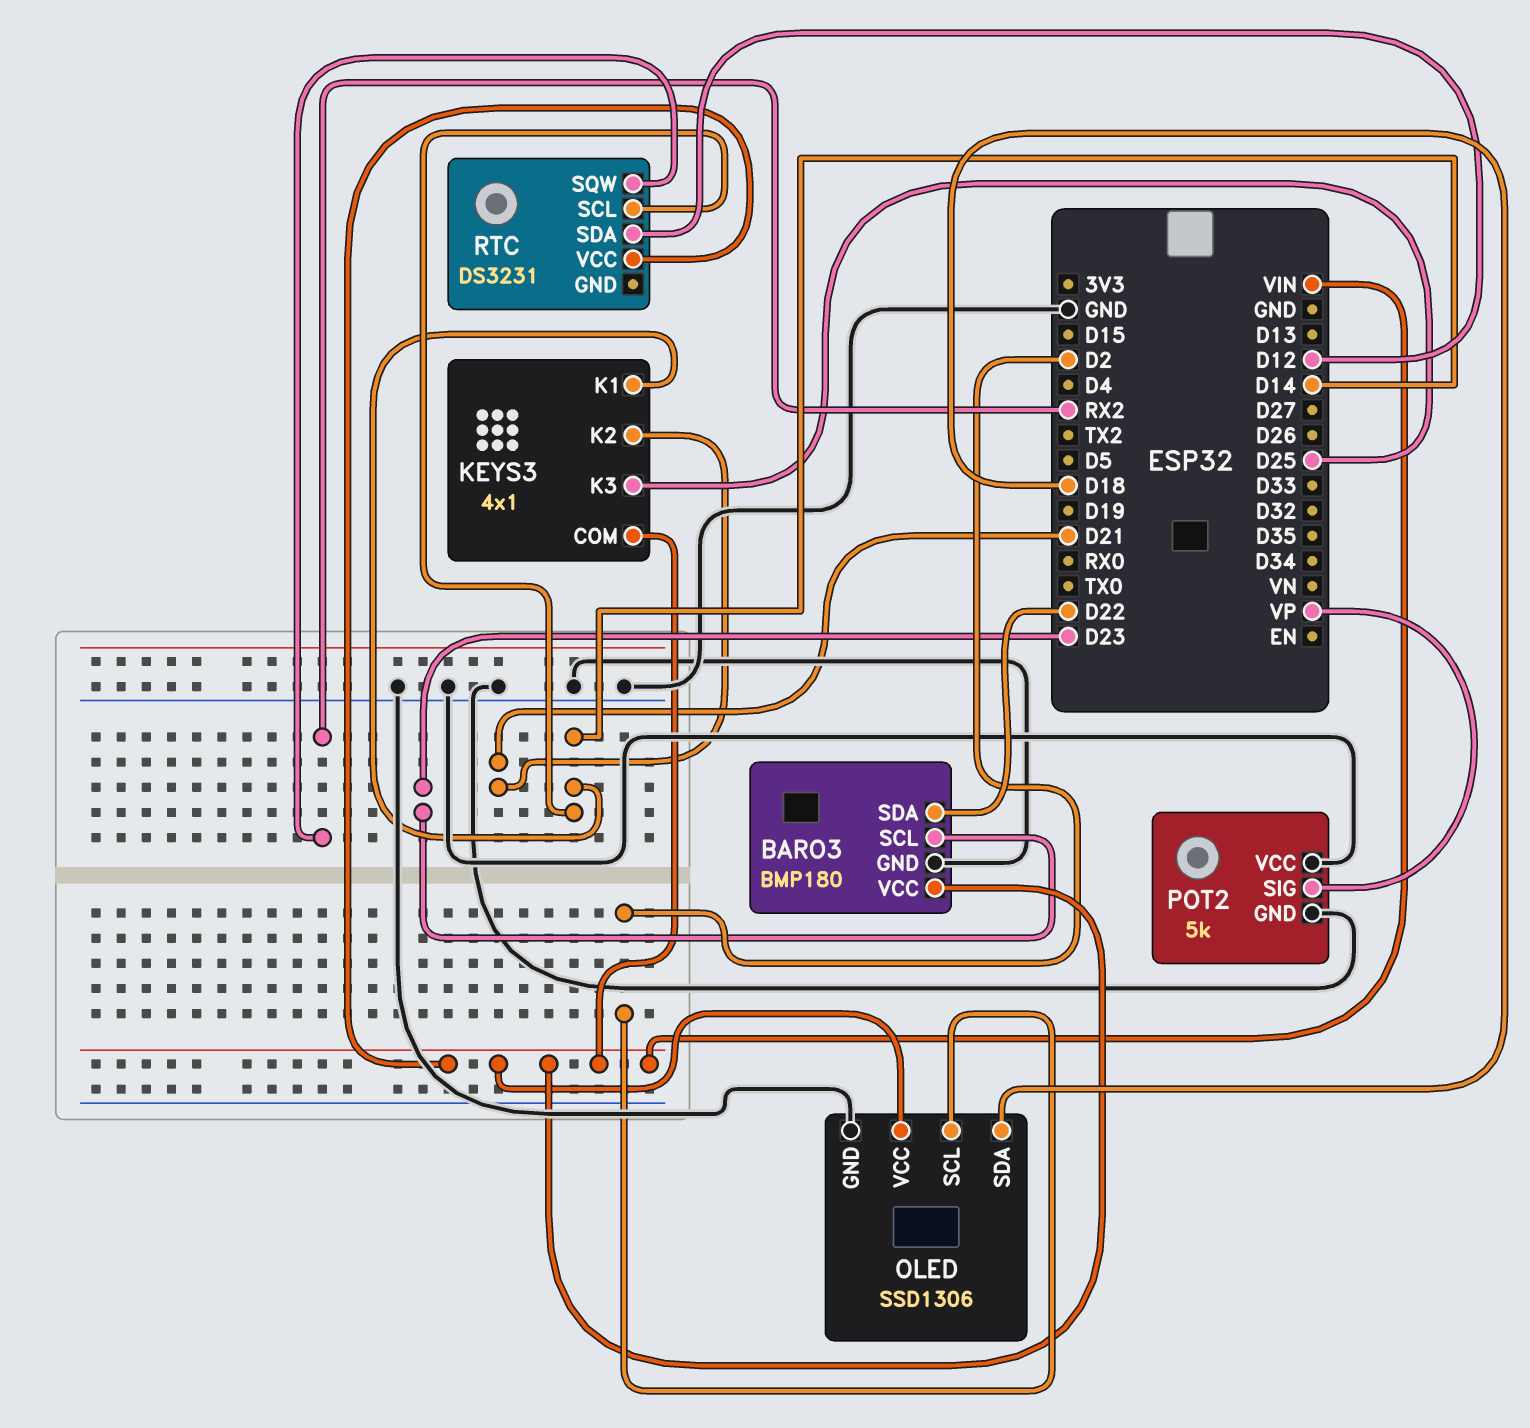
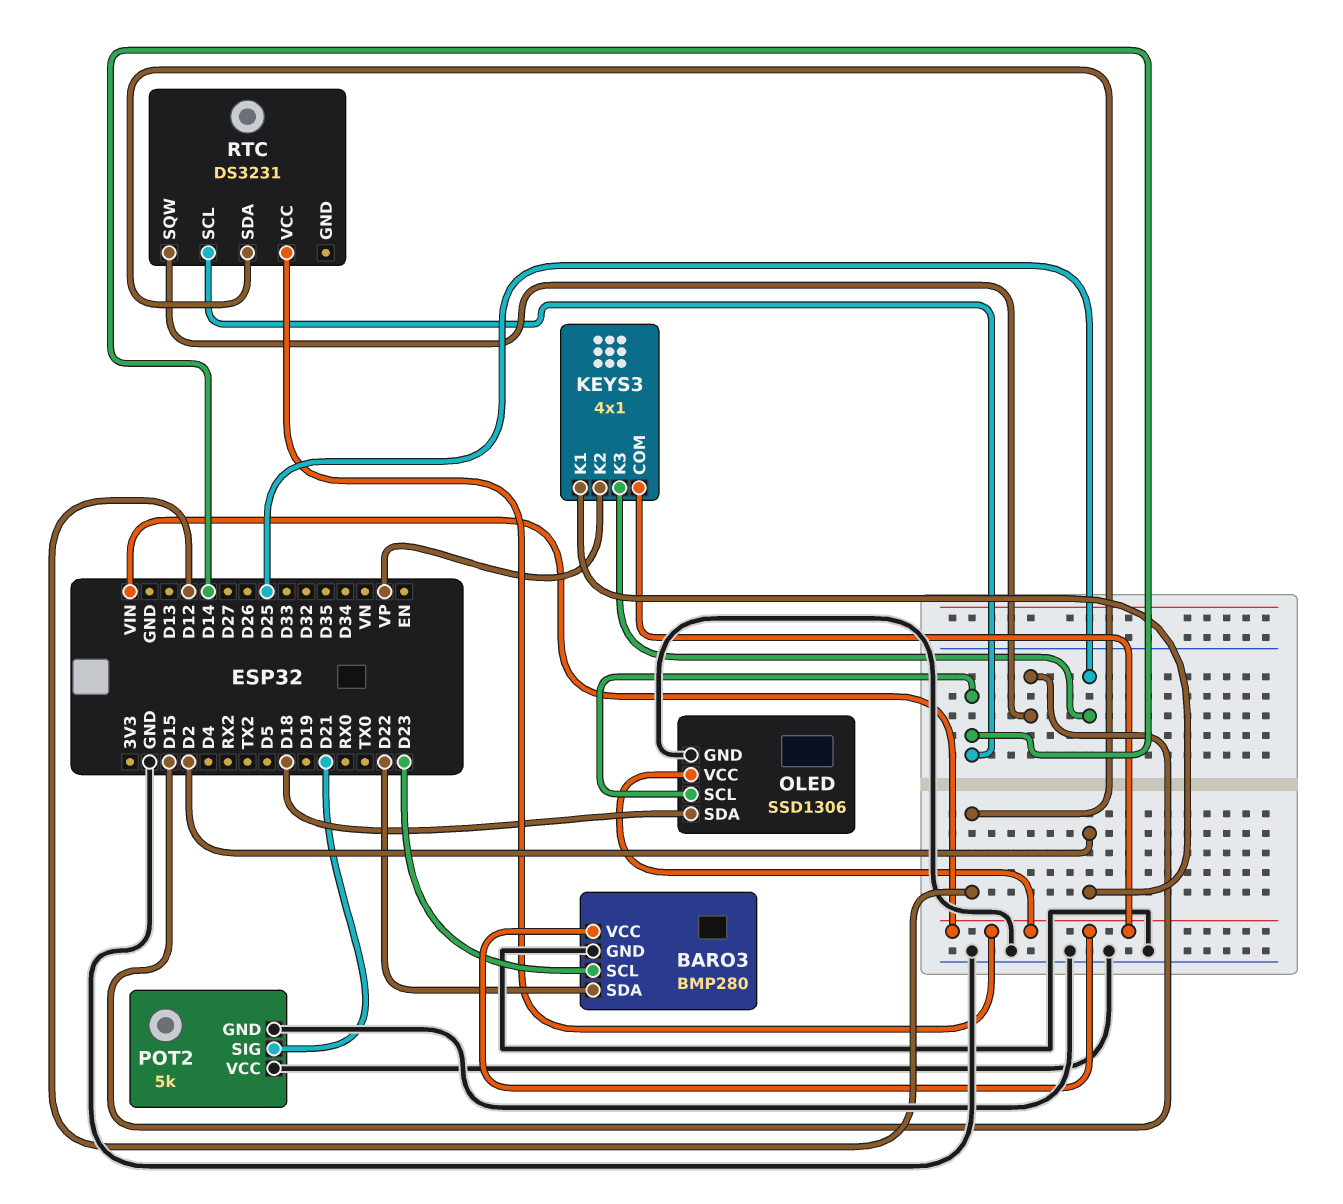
BARO3: BMP180 -> BMP280
KEYS3 pin K1: D14 -> D2
KEYS3 pin K2: D21 -> VP
OLED pin SCL: D2 -> D14
POT2 pin SIG: VP -> D21
RTC pin SQW: RX2 -> D15

